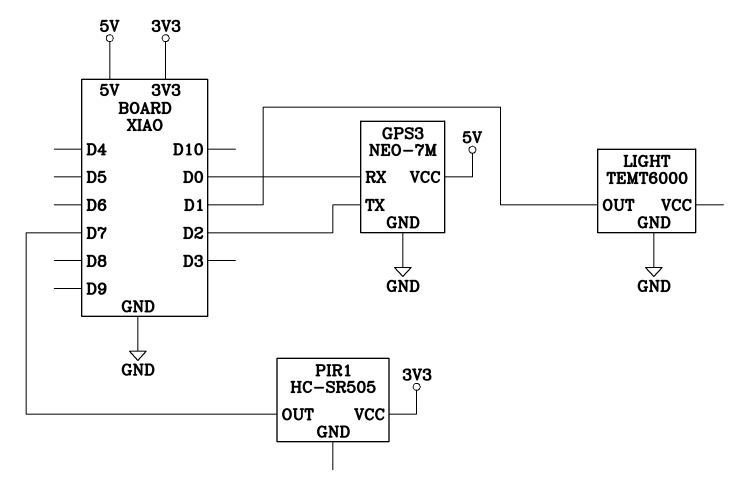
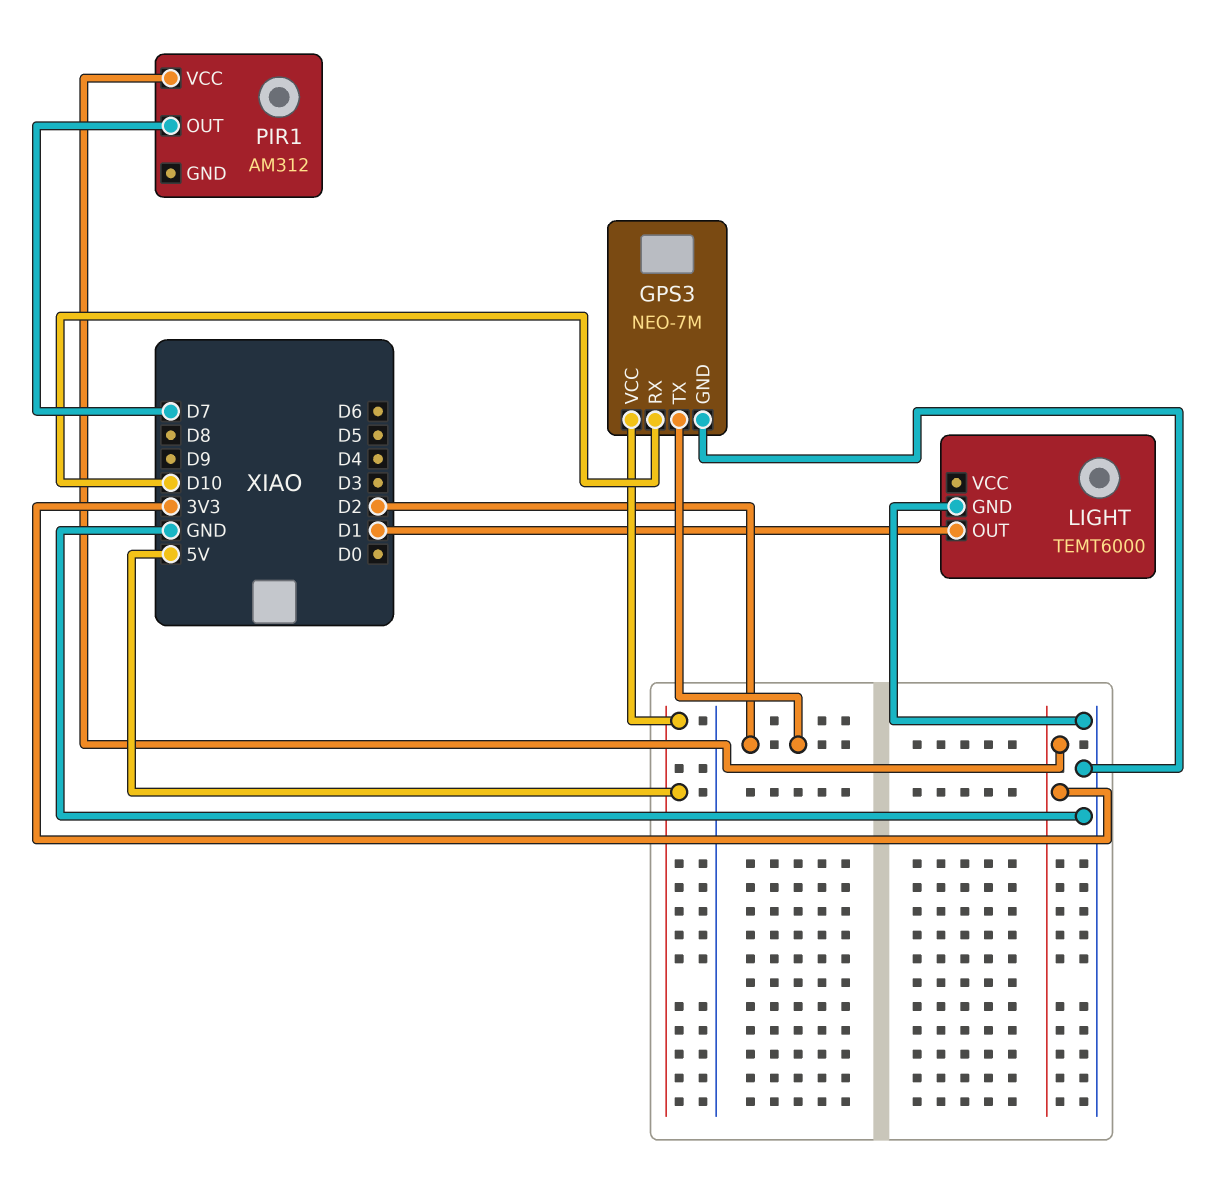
GPS3 pin RX: D0 -> D10
PIR1: HC-SR505 -> AM312

